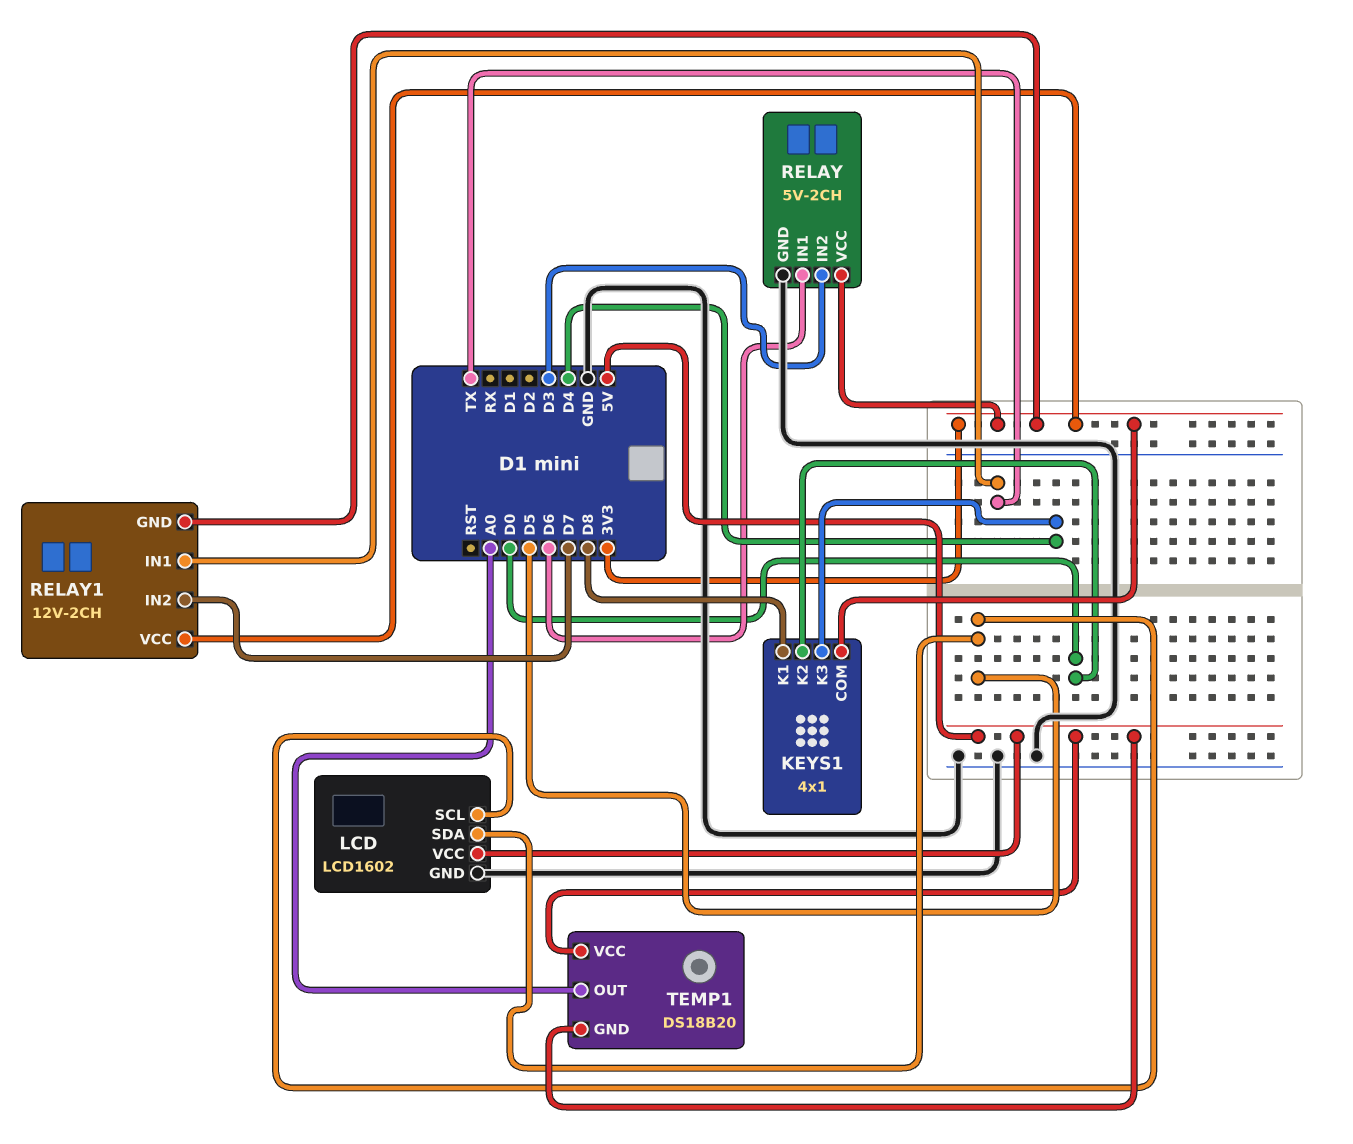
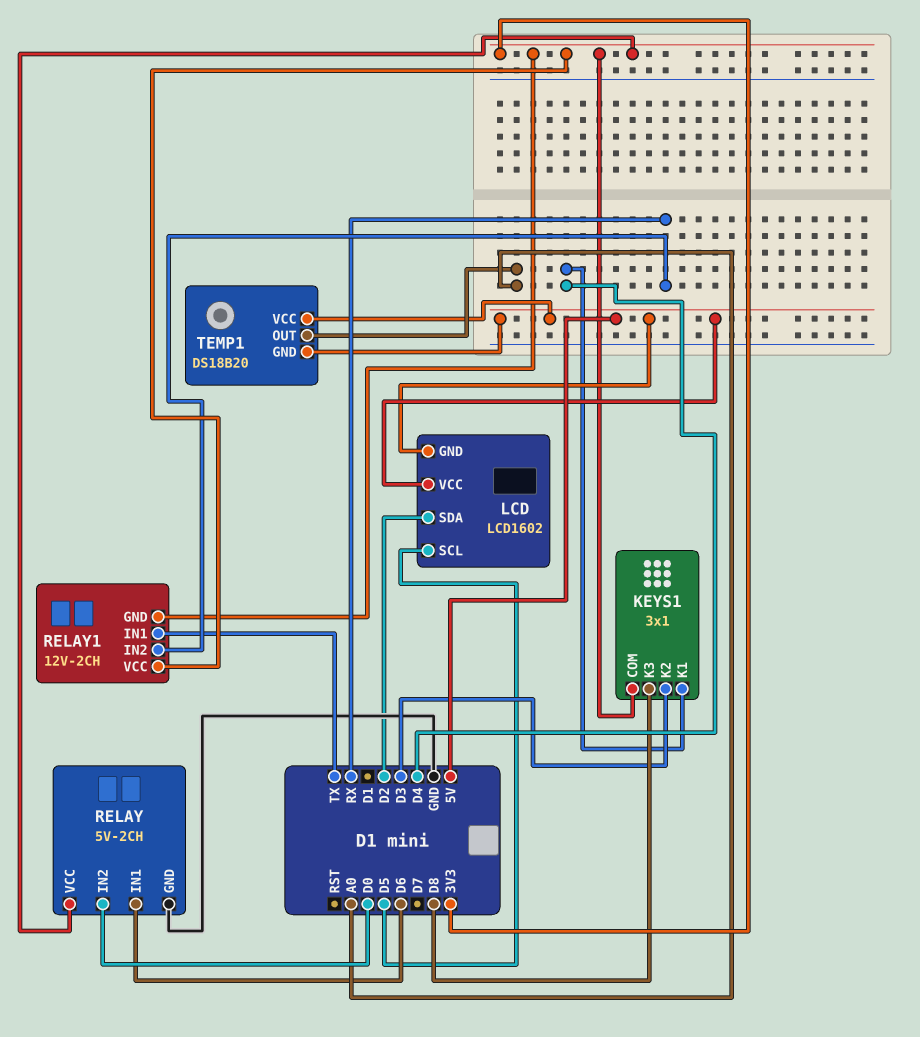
KEYS1: 4x1 -> 3x1
KEYS1 pin K1: D8 -> D4
KEYS1 pin K2: D0 -> D3
KEYS1 pin K3: D4 -> D8
LCD pin GND: GND -> 5V
LCD pin SDA: D5 -> D2
RELAY pin IN2: D3 -> D0
RELAY1 pin IN2: D7 -> RX

